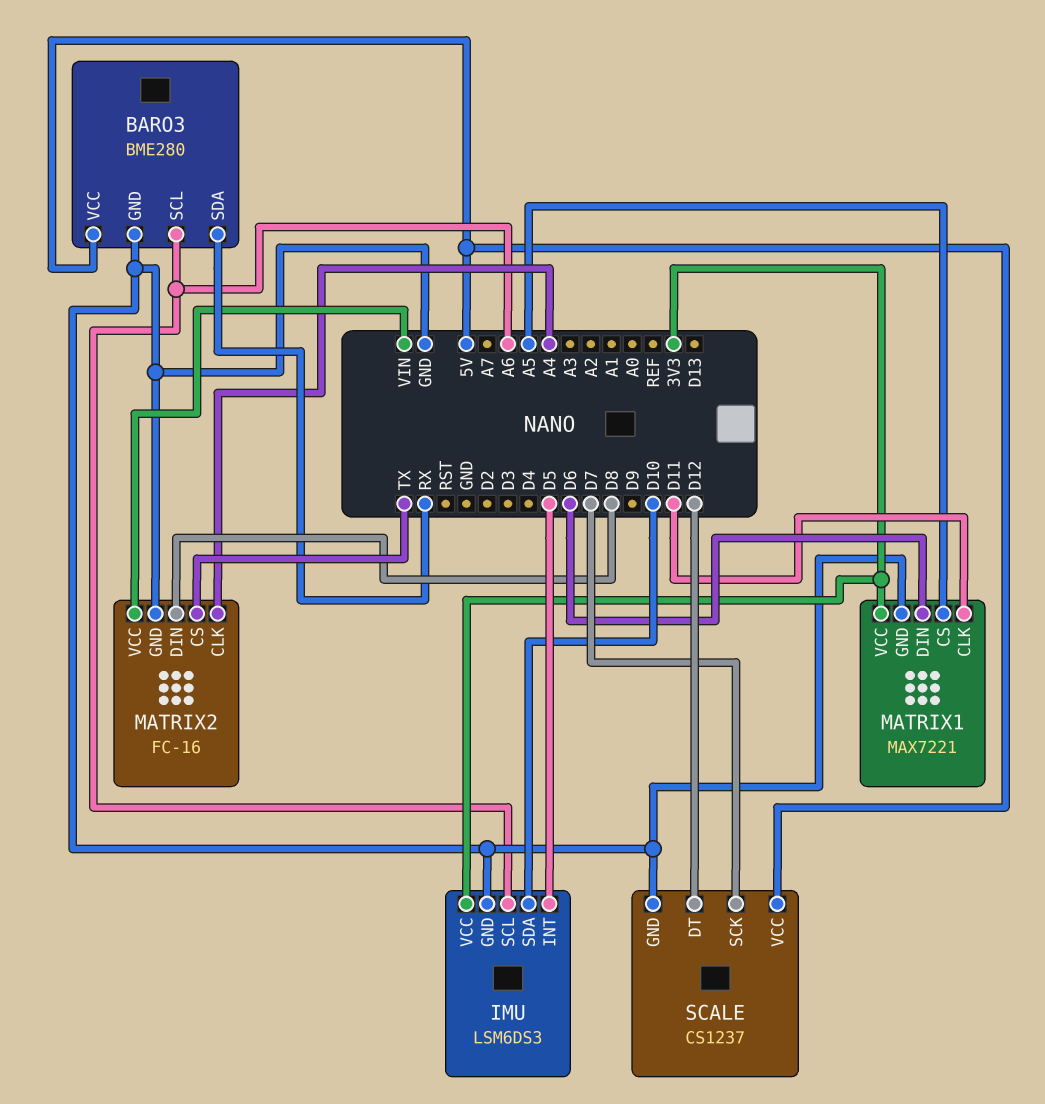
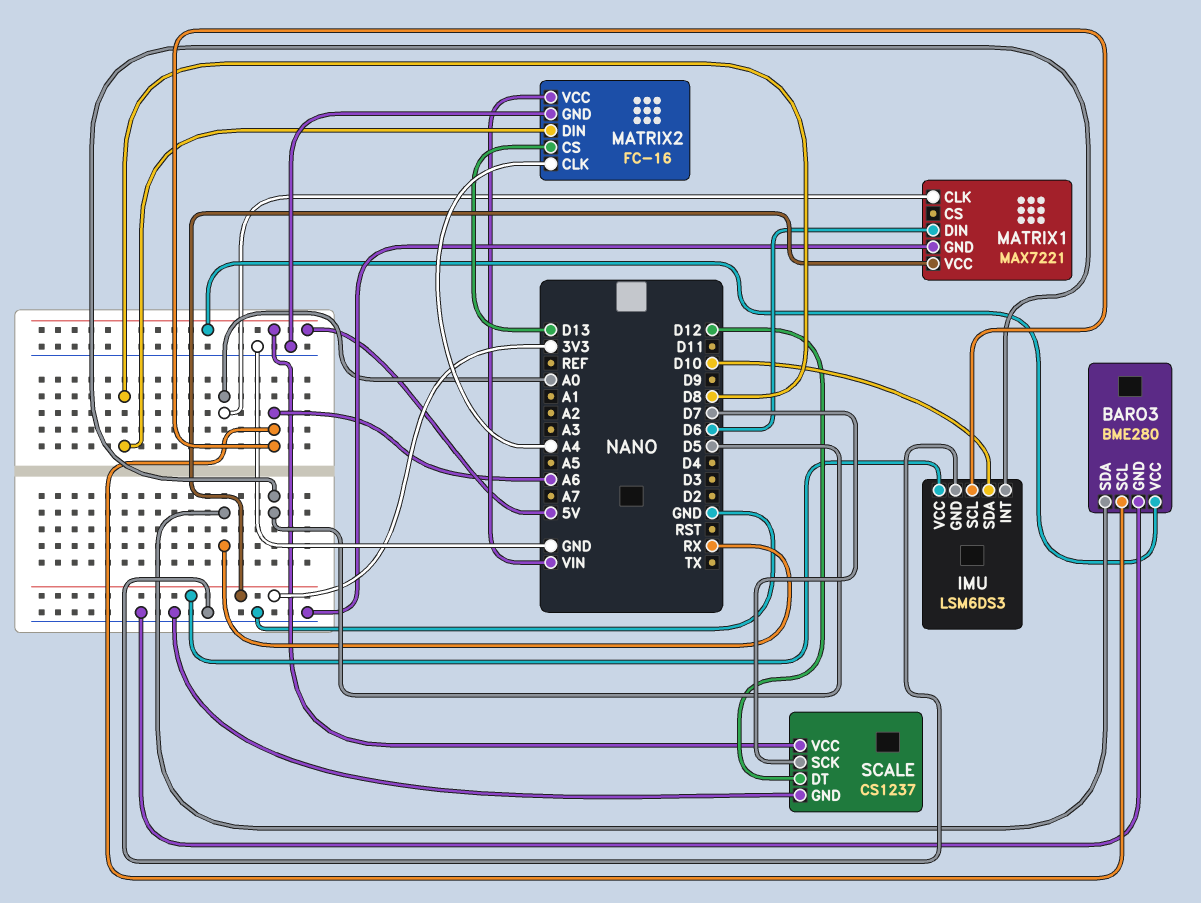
MATRIX1 pin CLK: D11 -> A0
MATRIX1 pin CS: A5 -> none
MATRIX2 pin CS: TX -> D13

